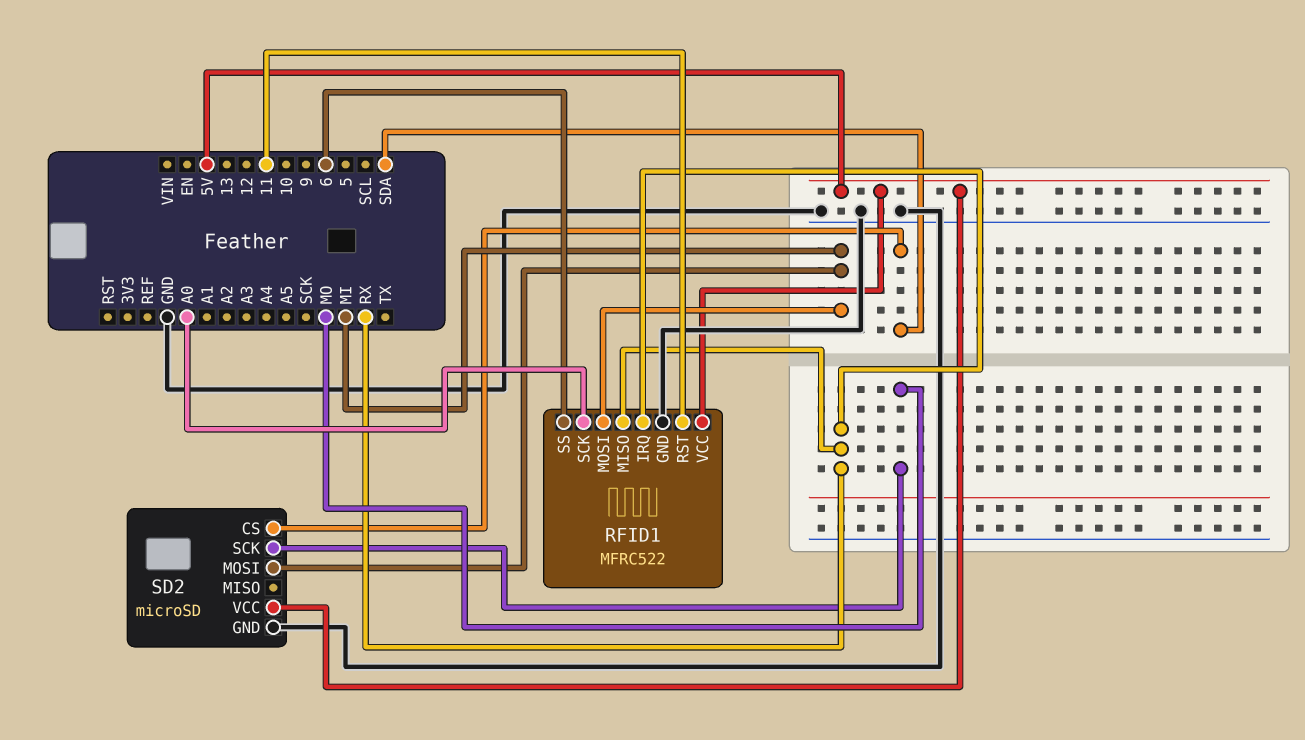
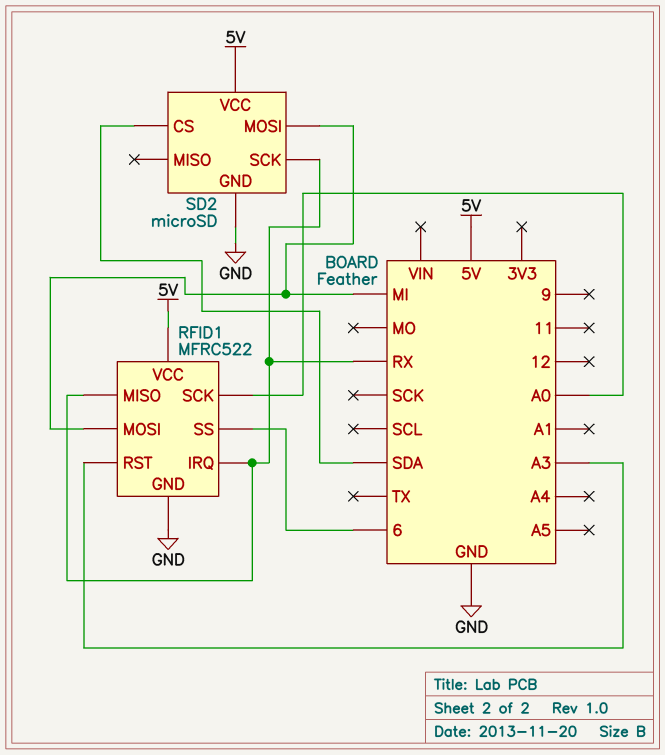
RFID1 pin RST: 11 -> A3
SD2 pin SCK: MO -> RX

